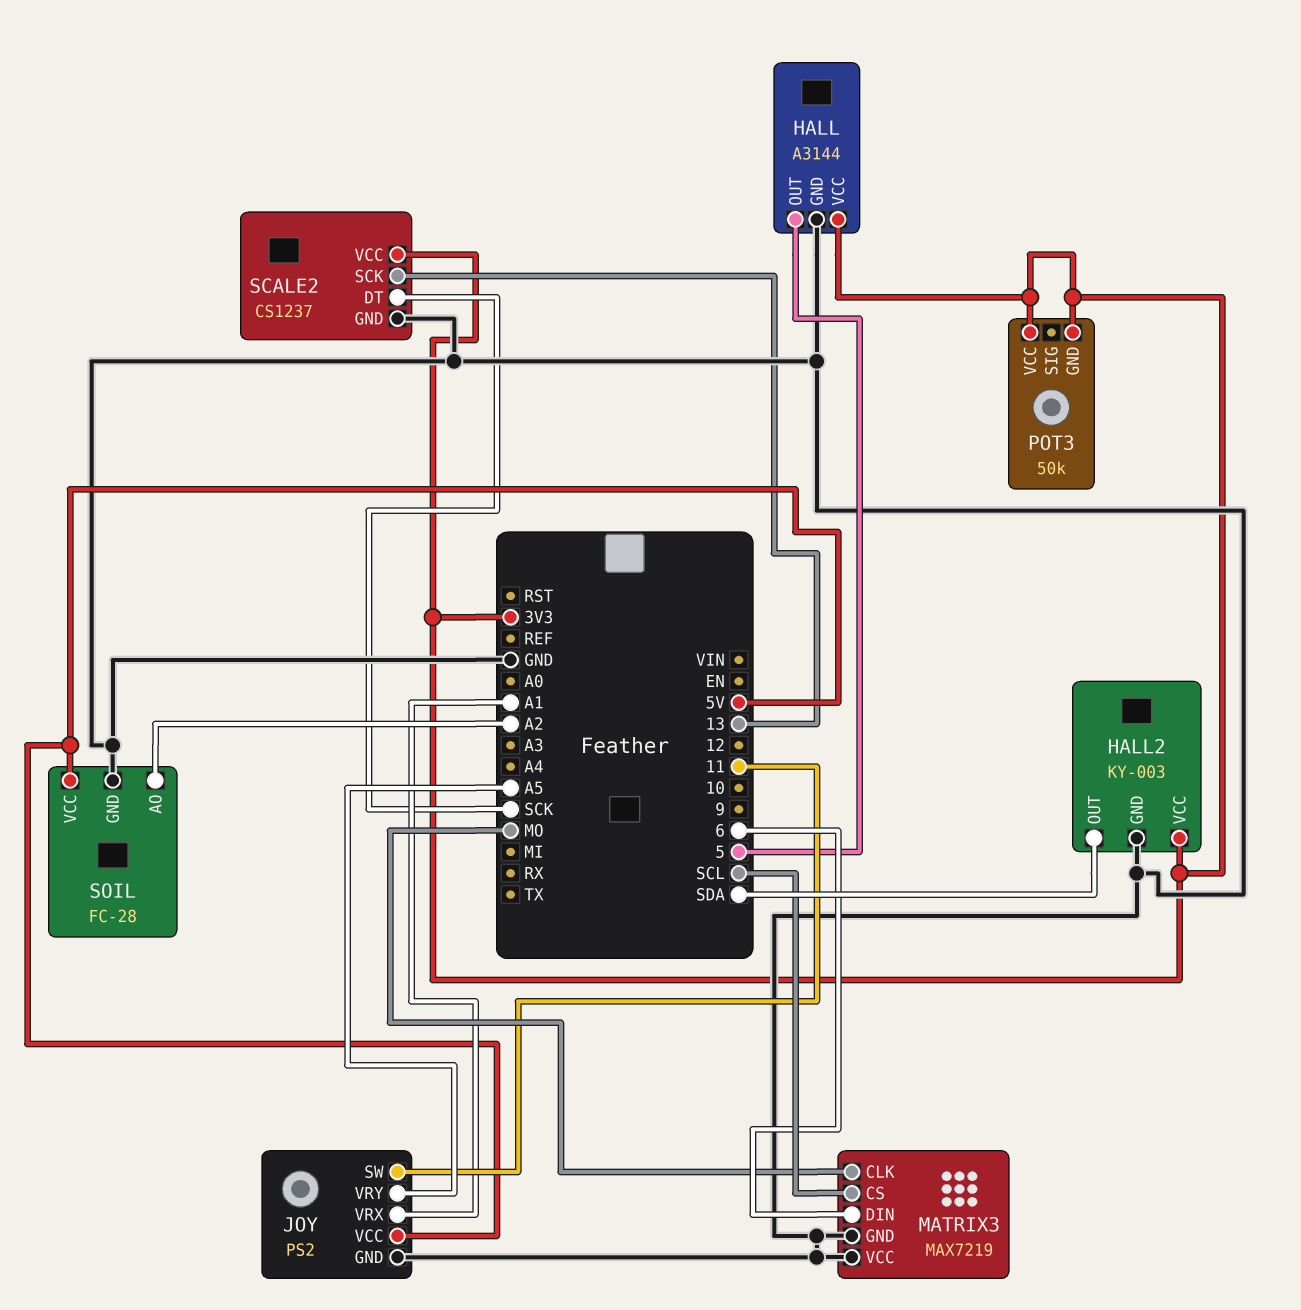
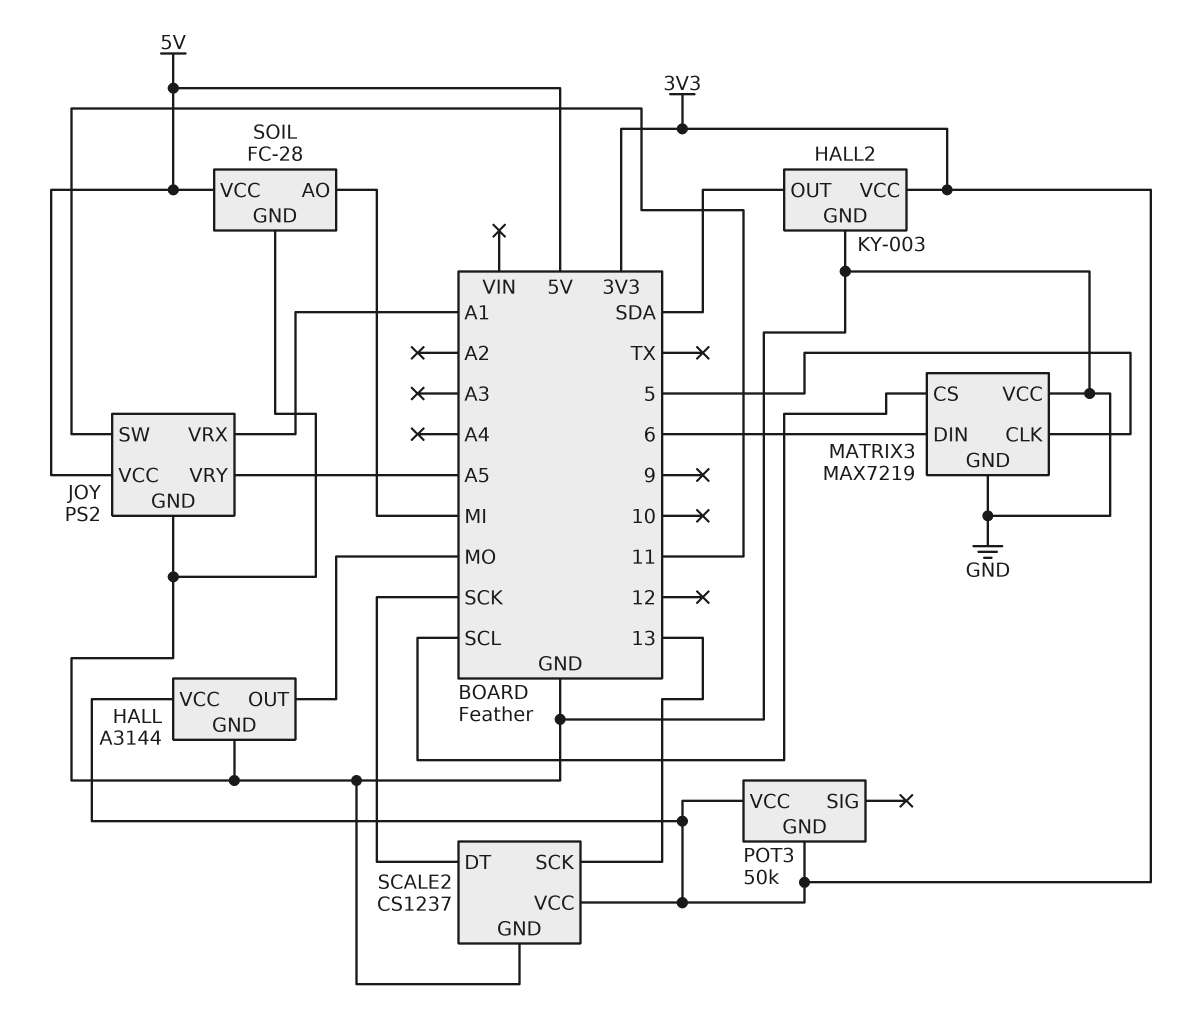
HALL pin OUT: 5 -> MO
MATRIX3 pin CLK: MO -> 5
SOIL pin AO: A2 -> MI

